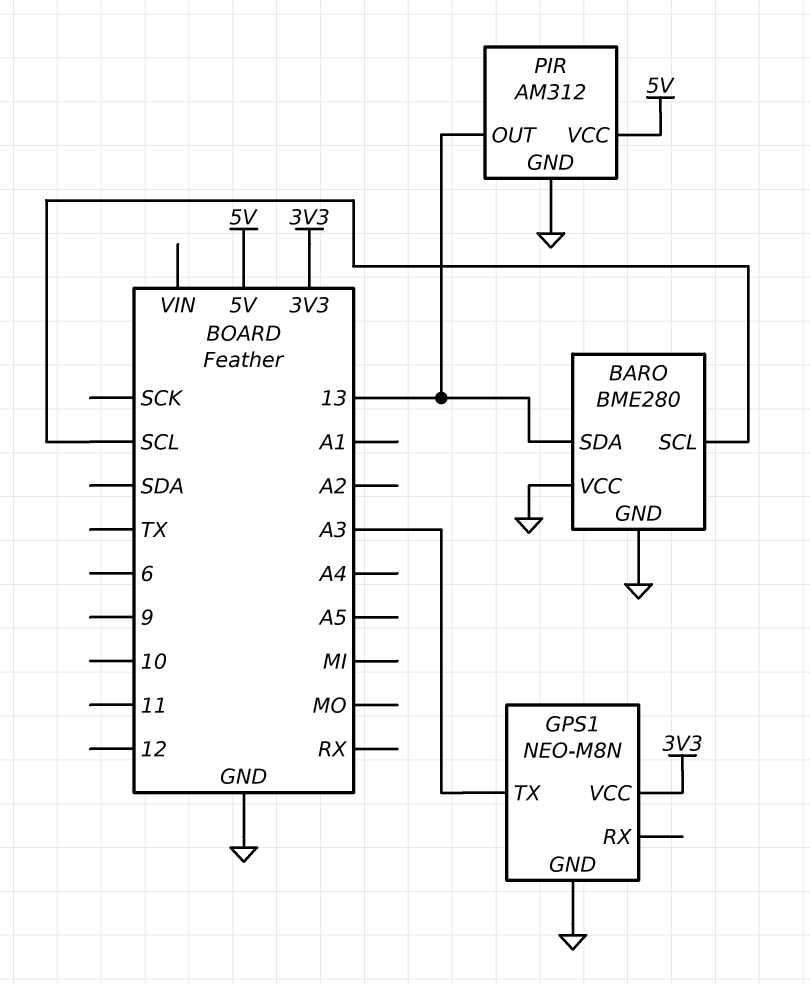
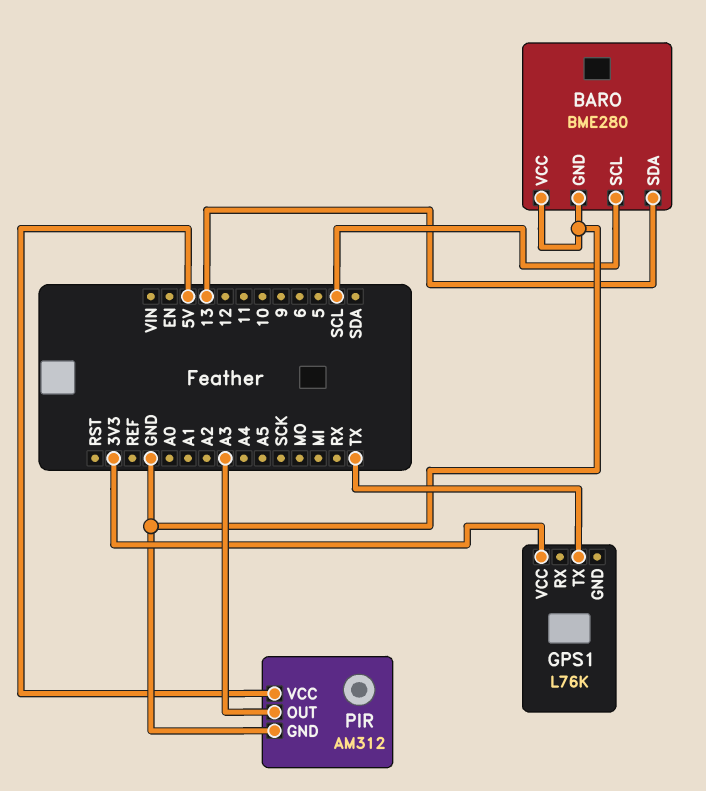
GPS1: NEO-M8N -> L76K
GPS1 pin GND: GND -> none
GPS1 pin TX: A3 -> TX
PIR pin OUT: 13 -> A3

